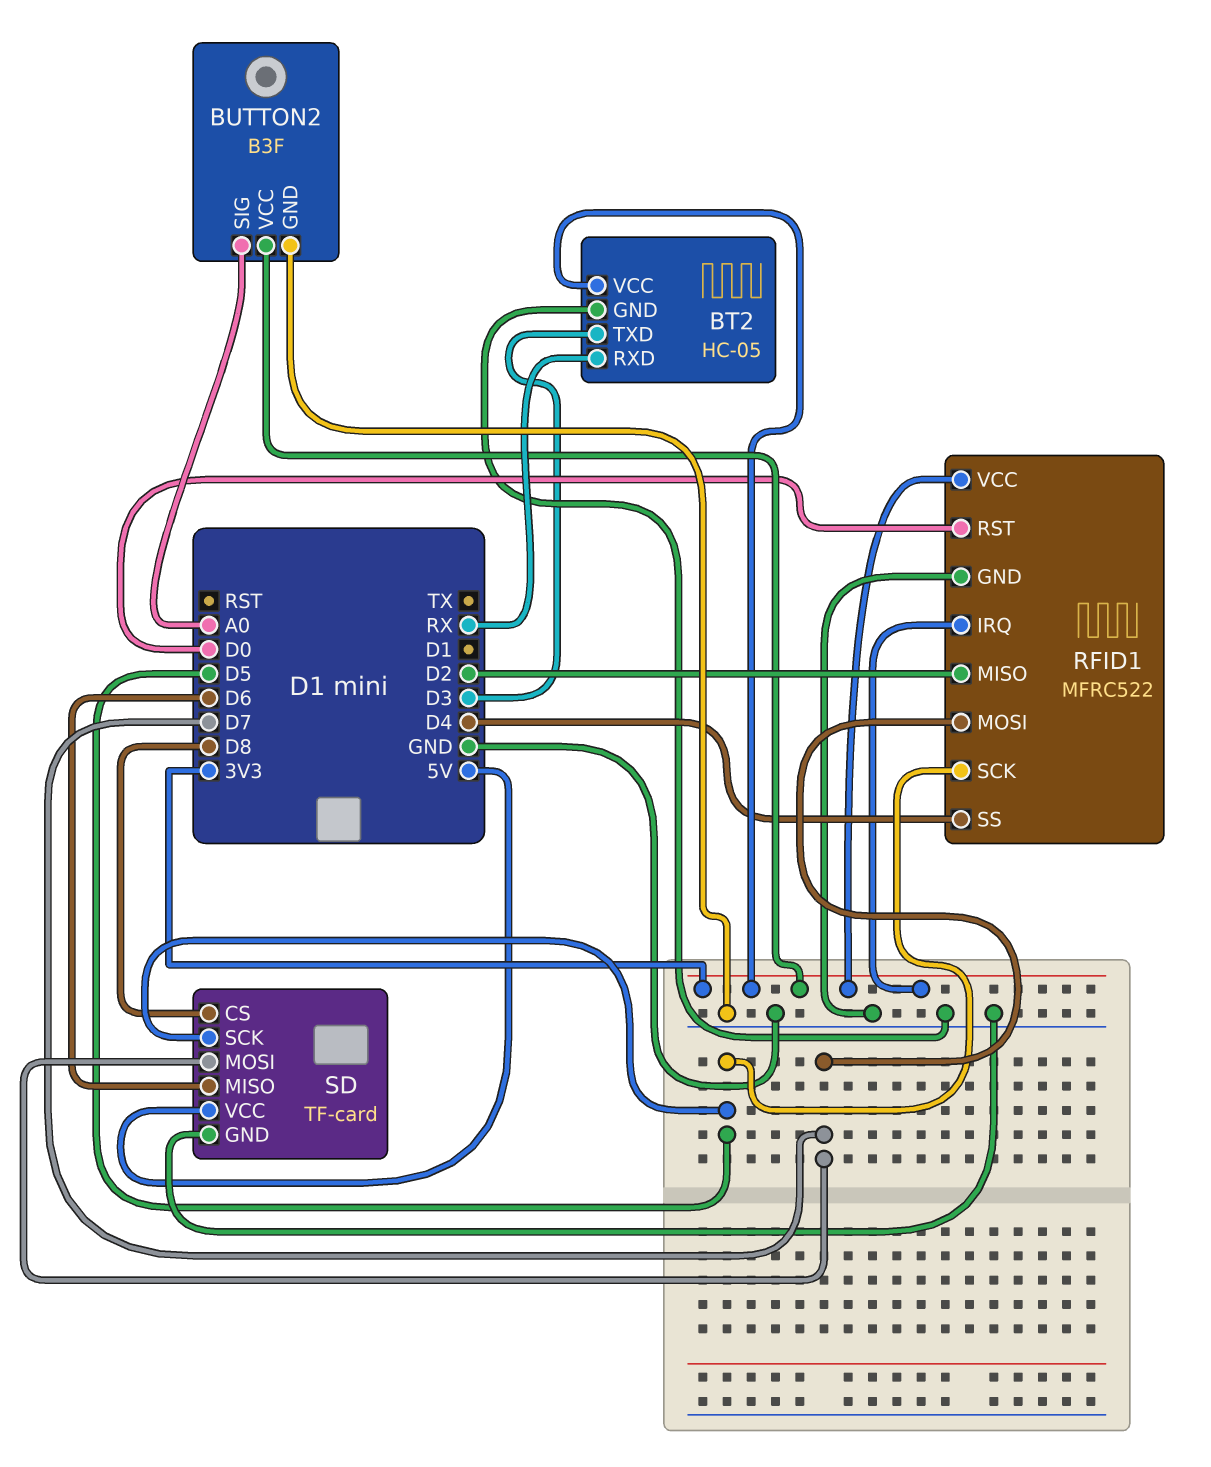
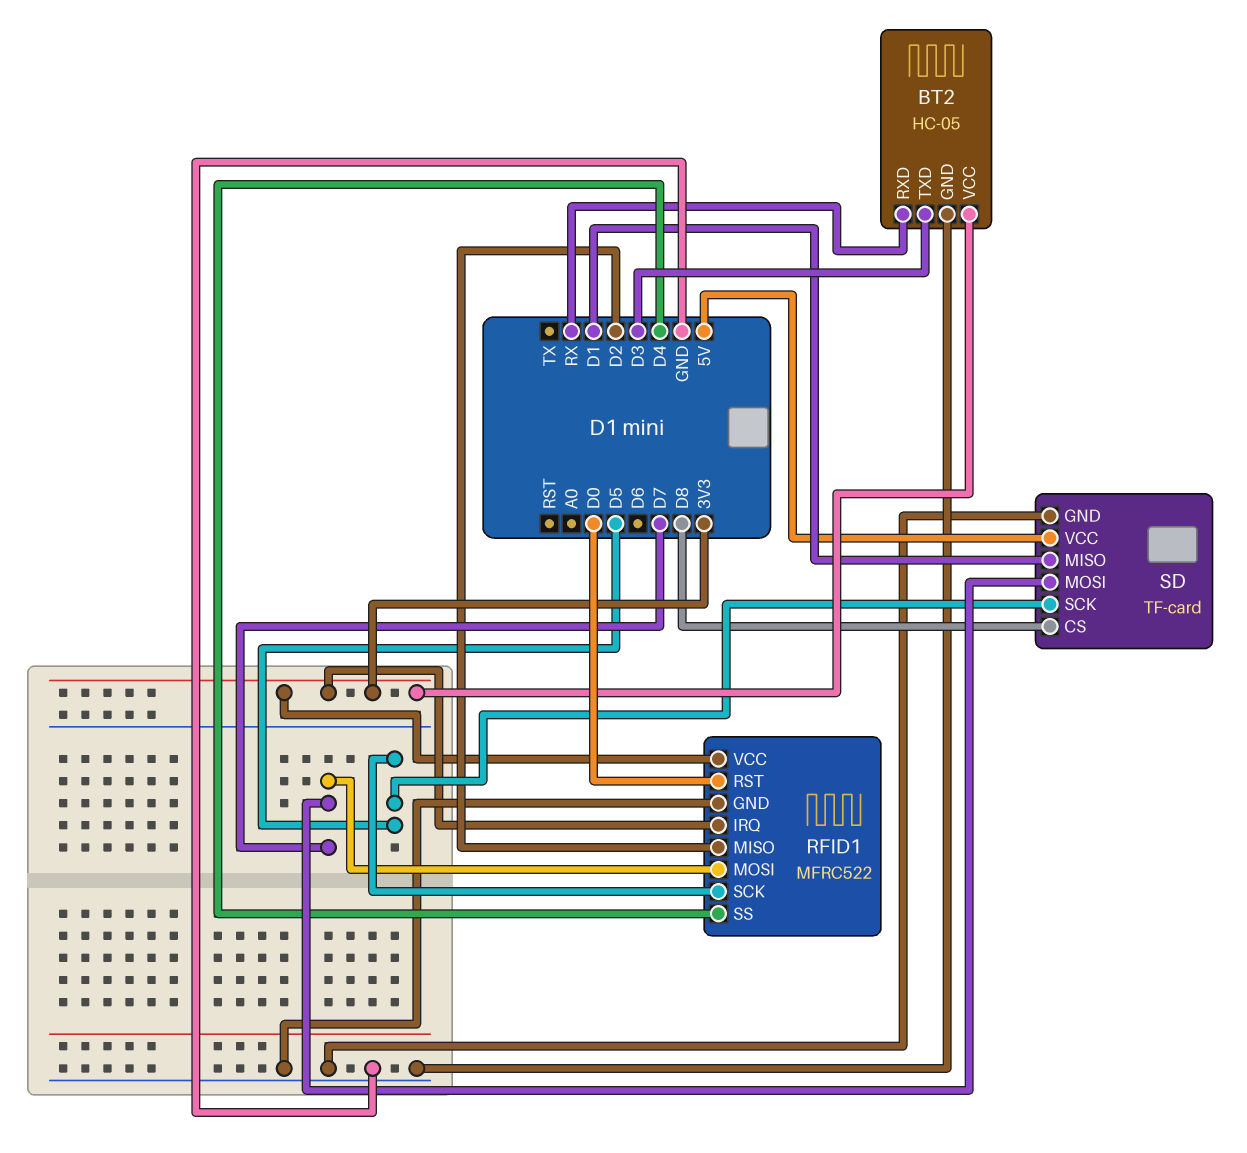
BUTTON2: B3F -> none
BUTTON2 pin GND: GND -> none
BUTTON2 pin SIG: A0 -> none
BUTTON2 pin VCC: 3V3 -> none
SD pin MISO: D6 -> D1

